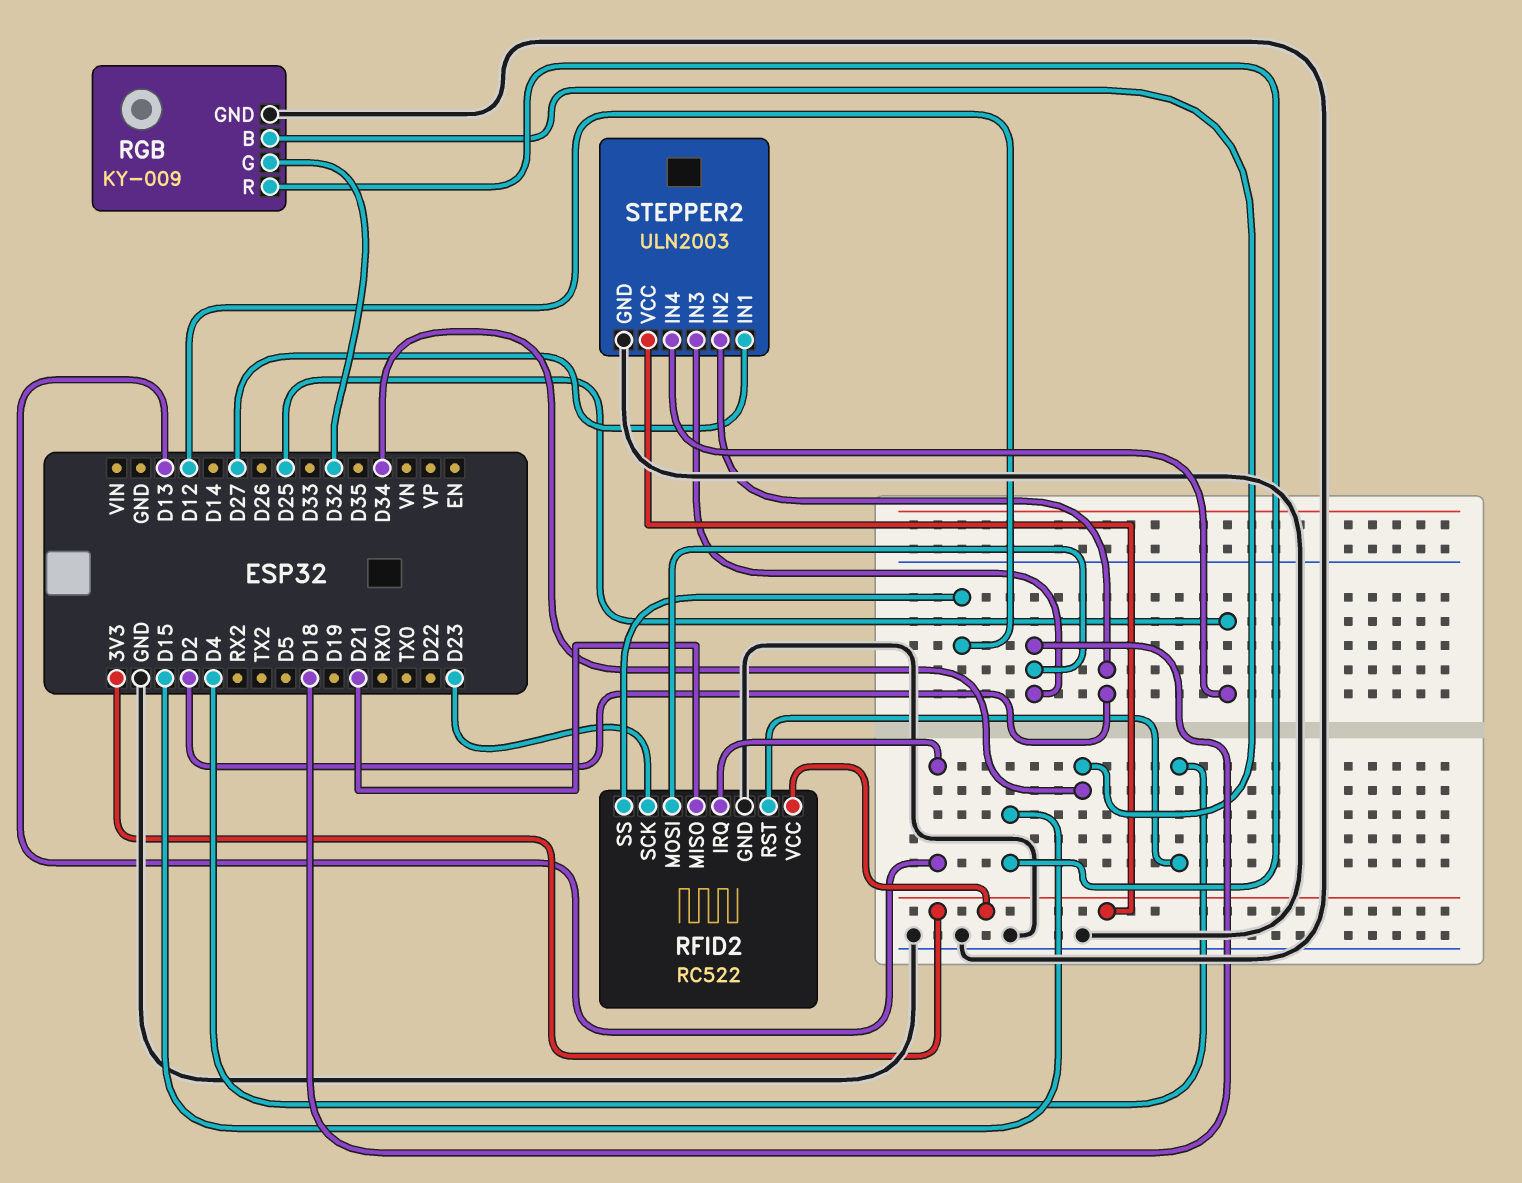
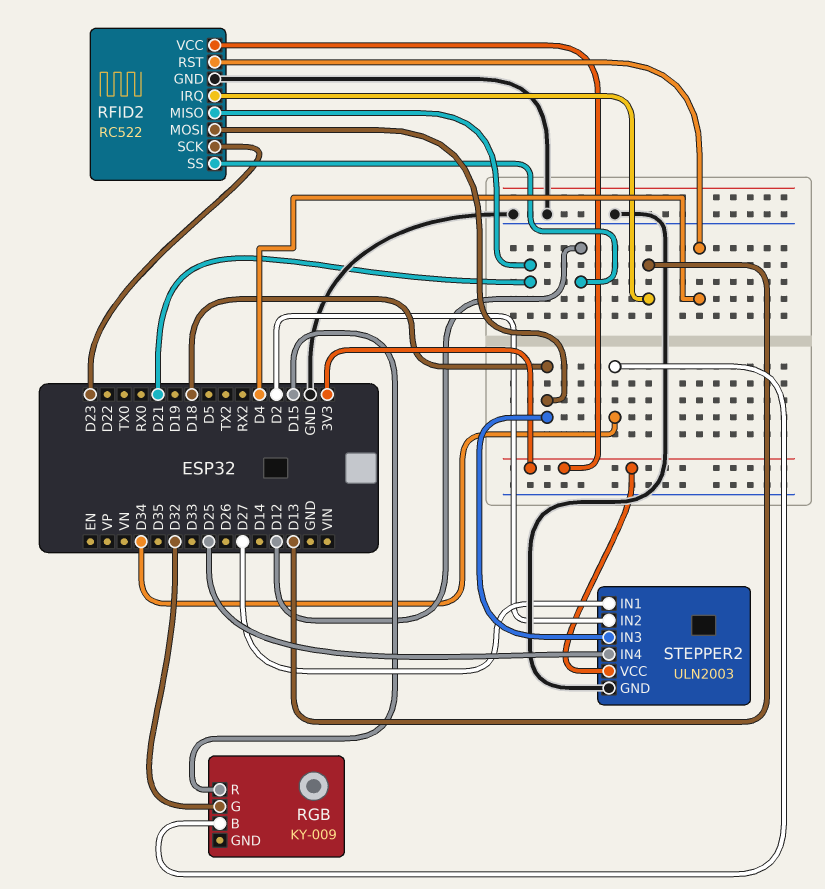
RGB pin GND: GND -> none

